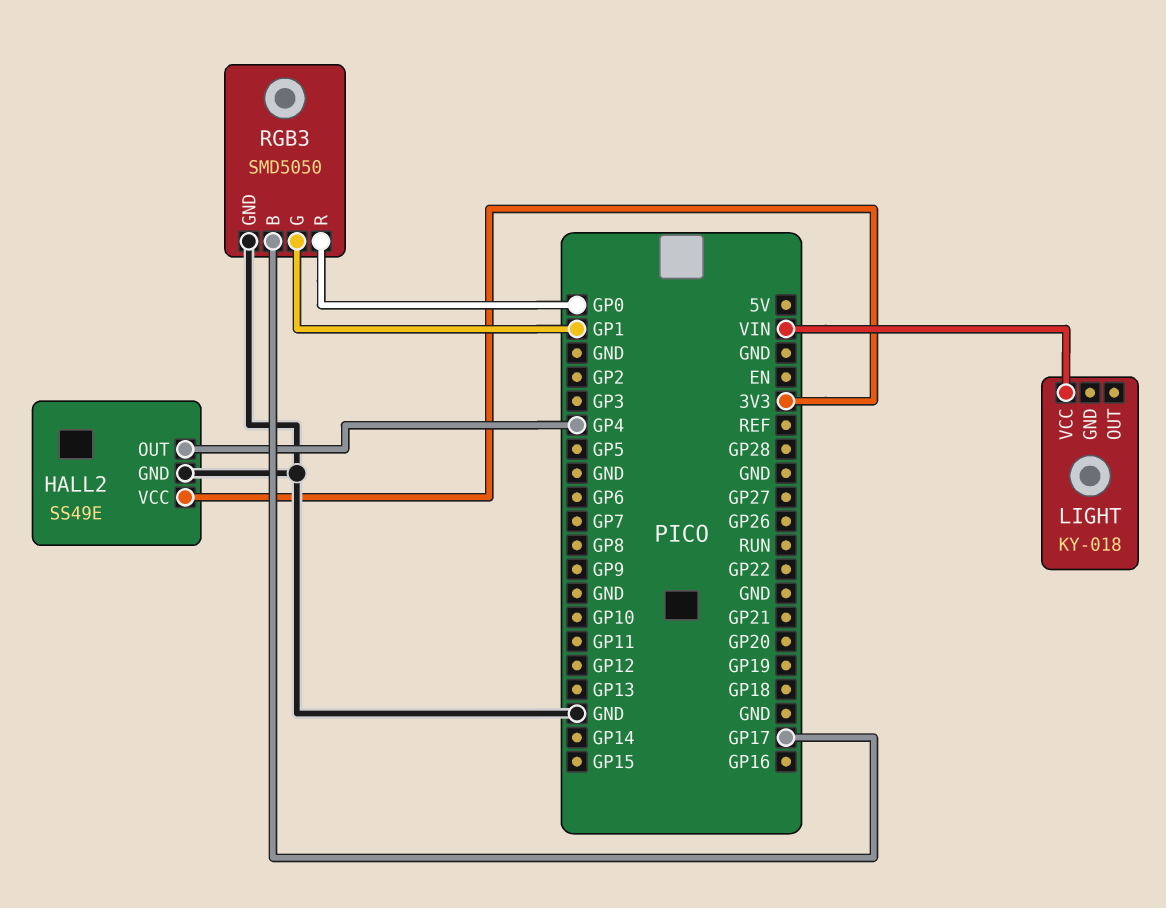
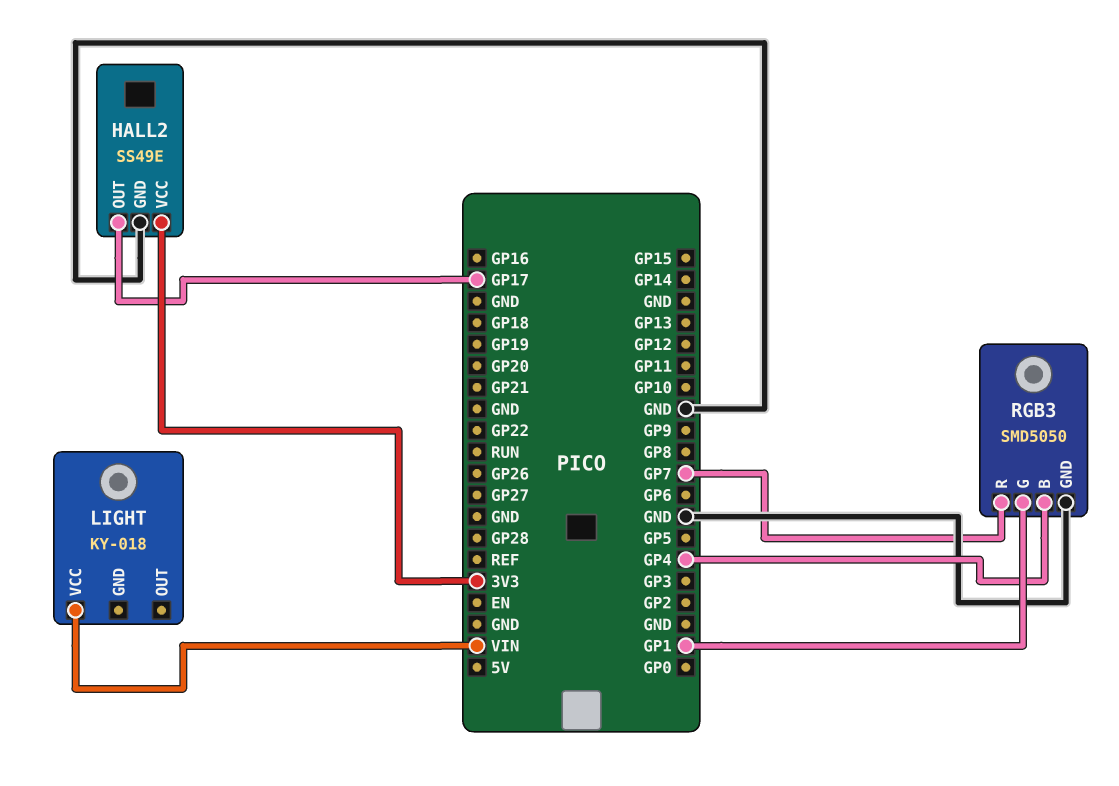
HALL2 pin OUT: GP4 -> GP17
RGB3 pin B: GP17 -> GP4
RGB3 pin R: GP0 -> GP7

